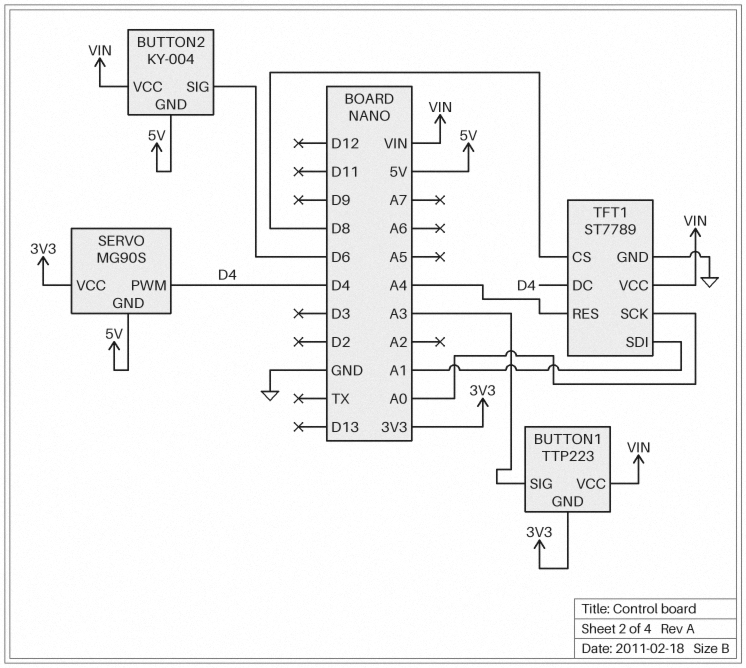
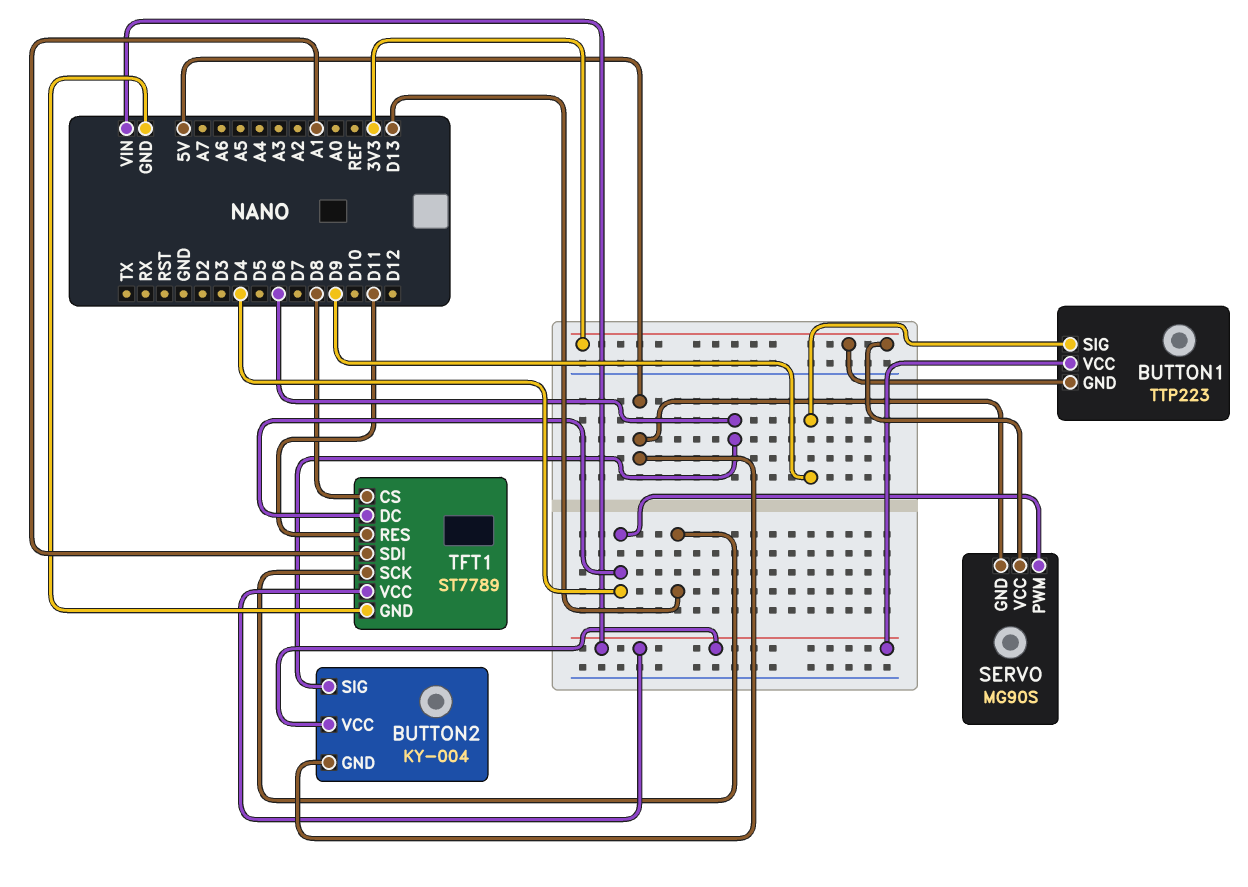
BUTTON1 pin SIG: A3 -> D9
TFT1 pin RES: A4 -> D11
TFT1 pin SCK: A0 -> D13

